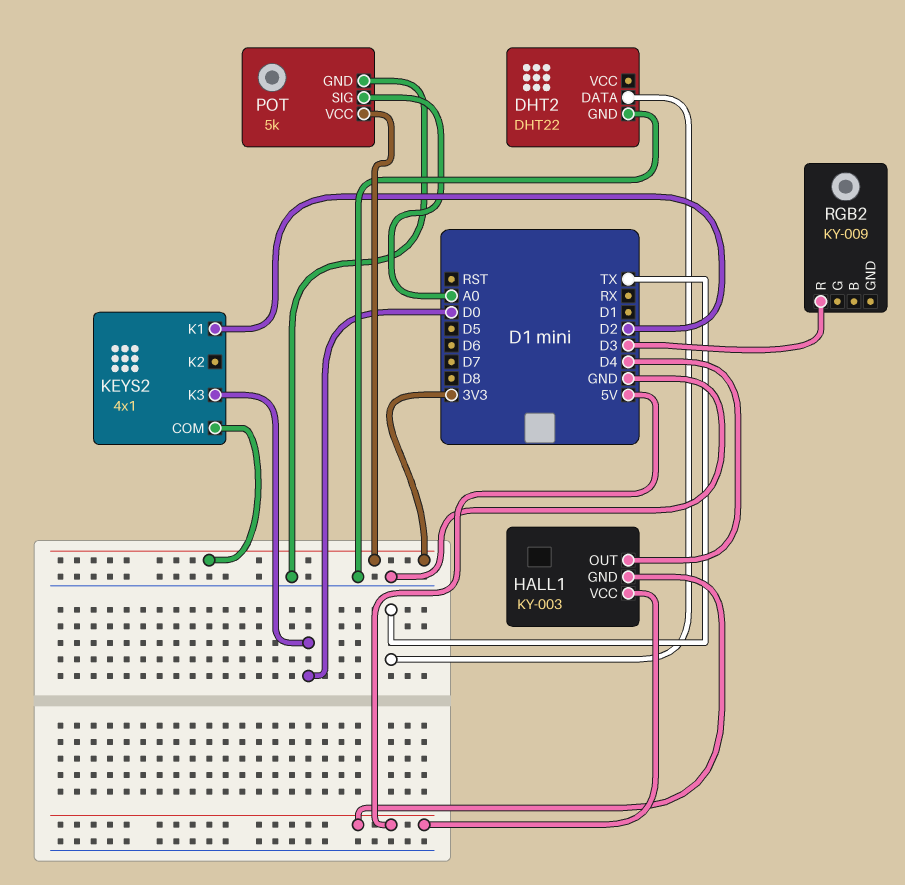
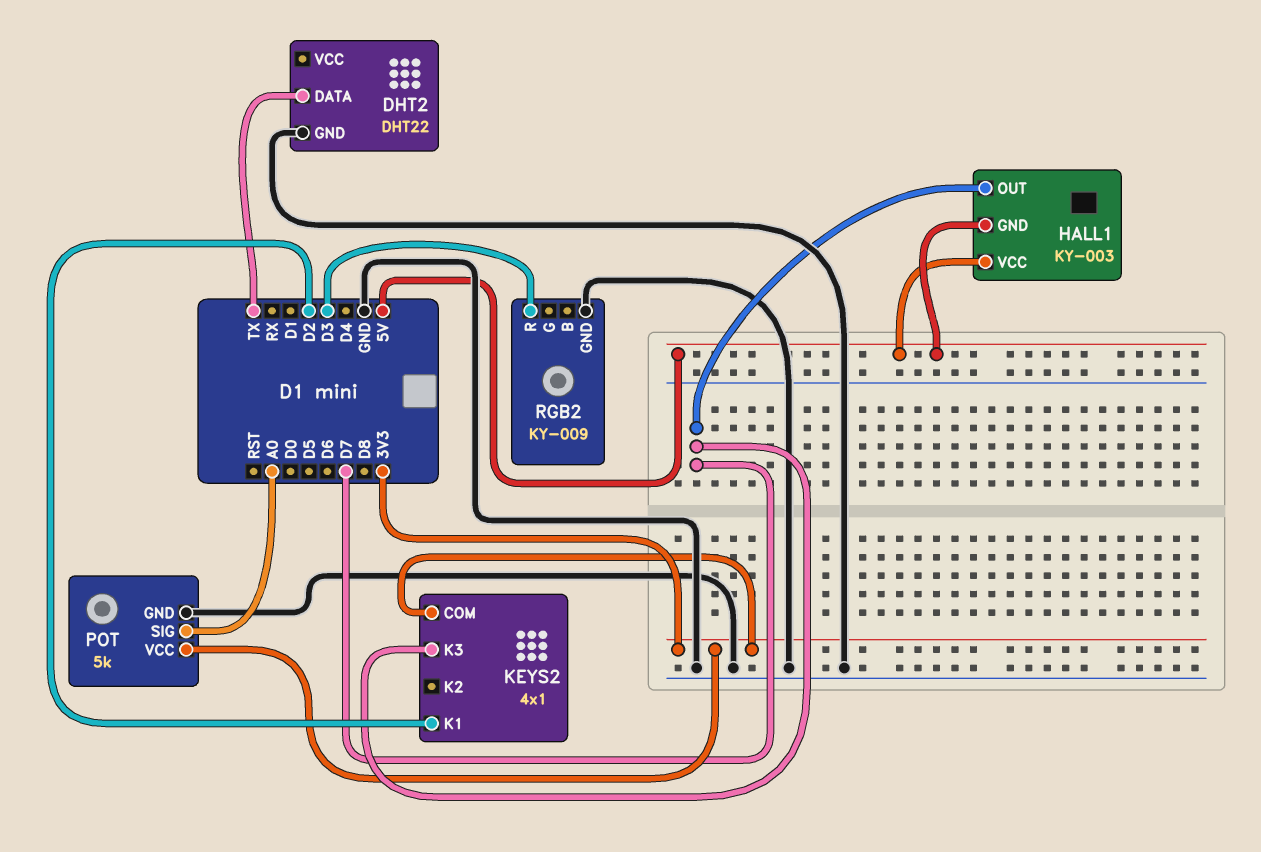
HALL1 pin OUT: D4 -> D7
KEYS2 pin K3: D0 -> D7
RGB2 pin GND: none -> GND

